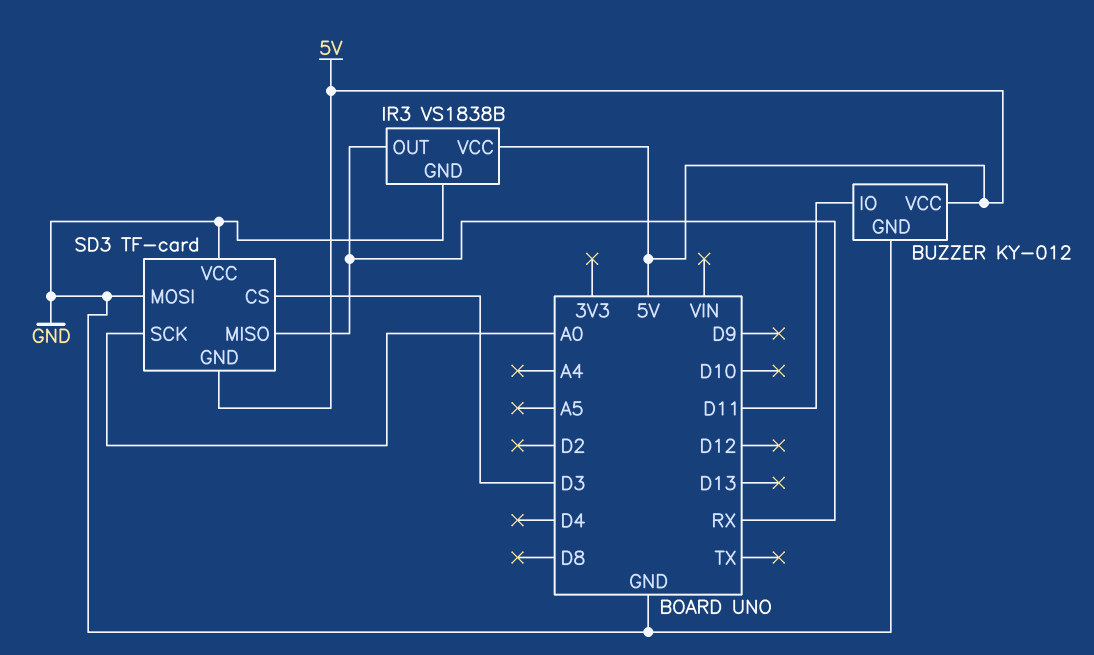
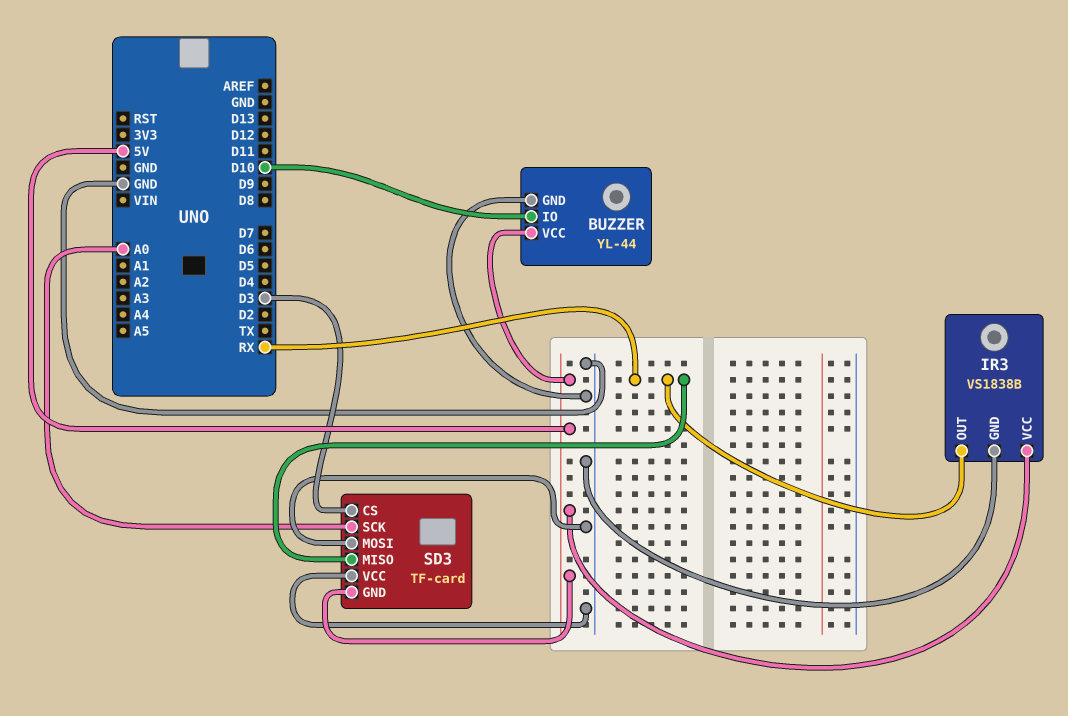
BUZZER: KY-012 -> YL-44
BUZZER pin IO: D11 -> D10

